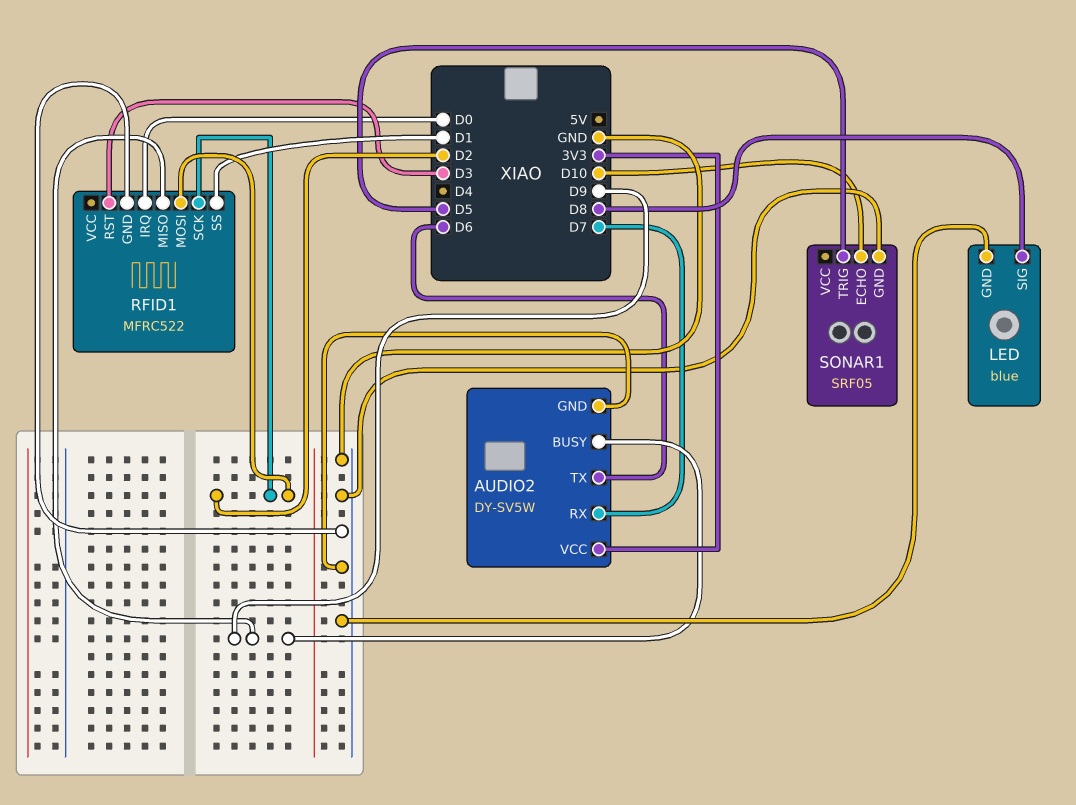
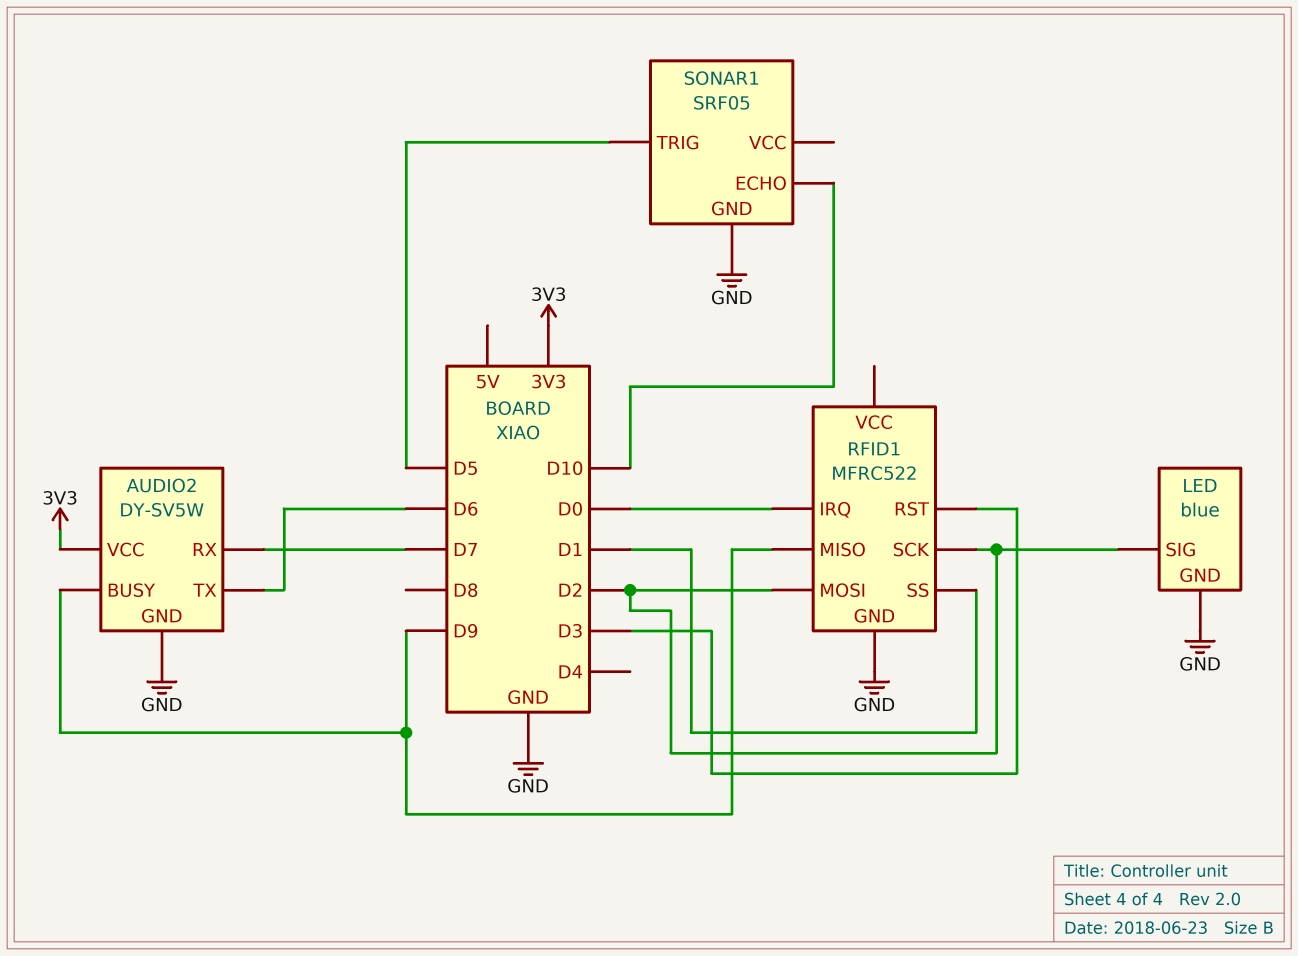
LED pin SIG: D8 -> D2

